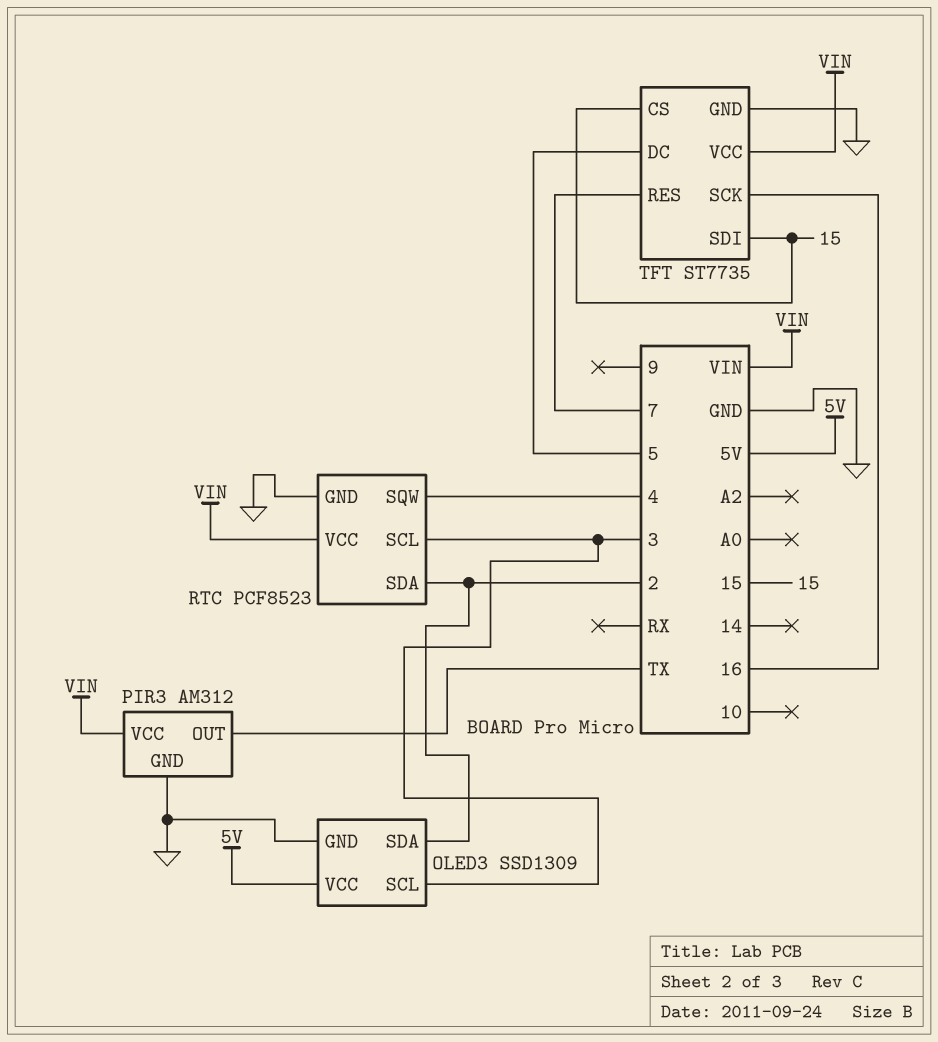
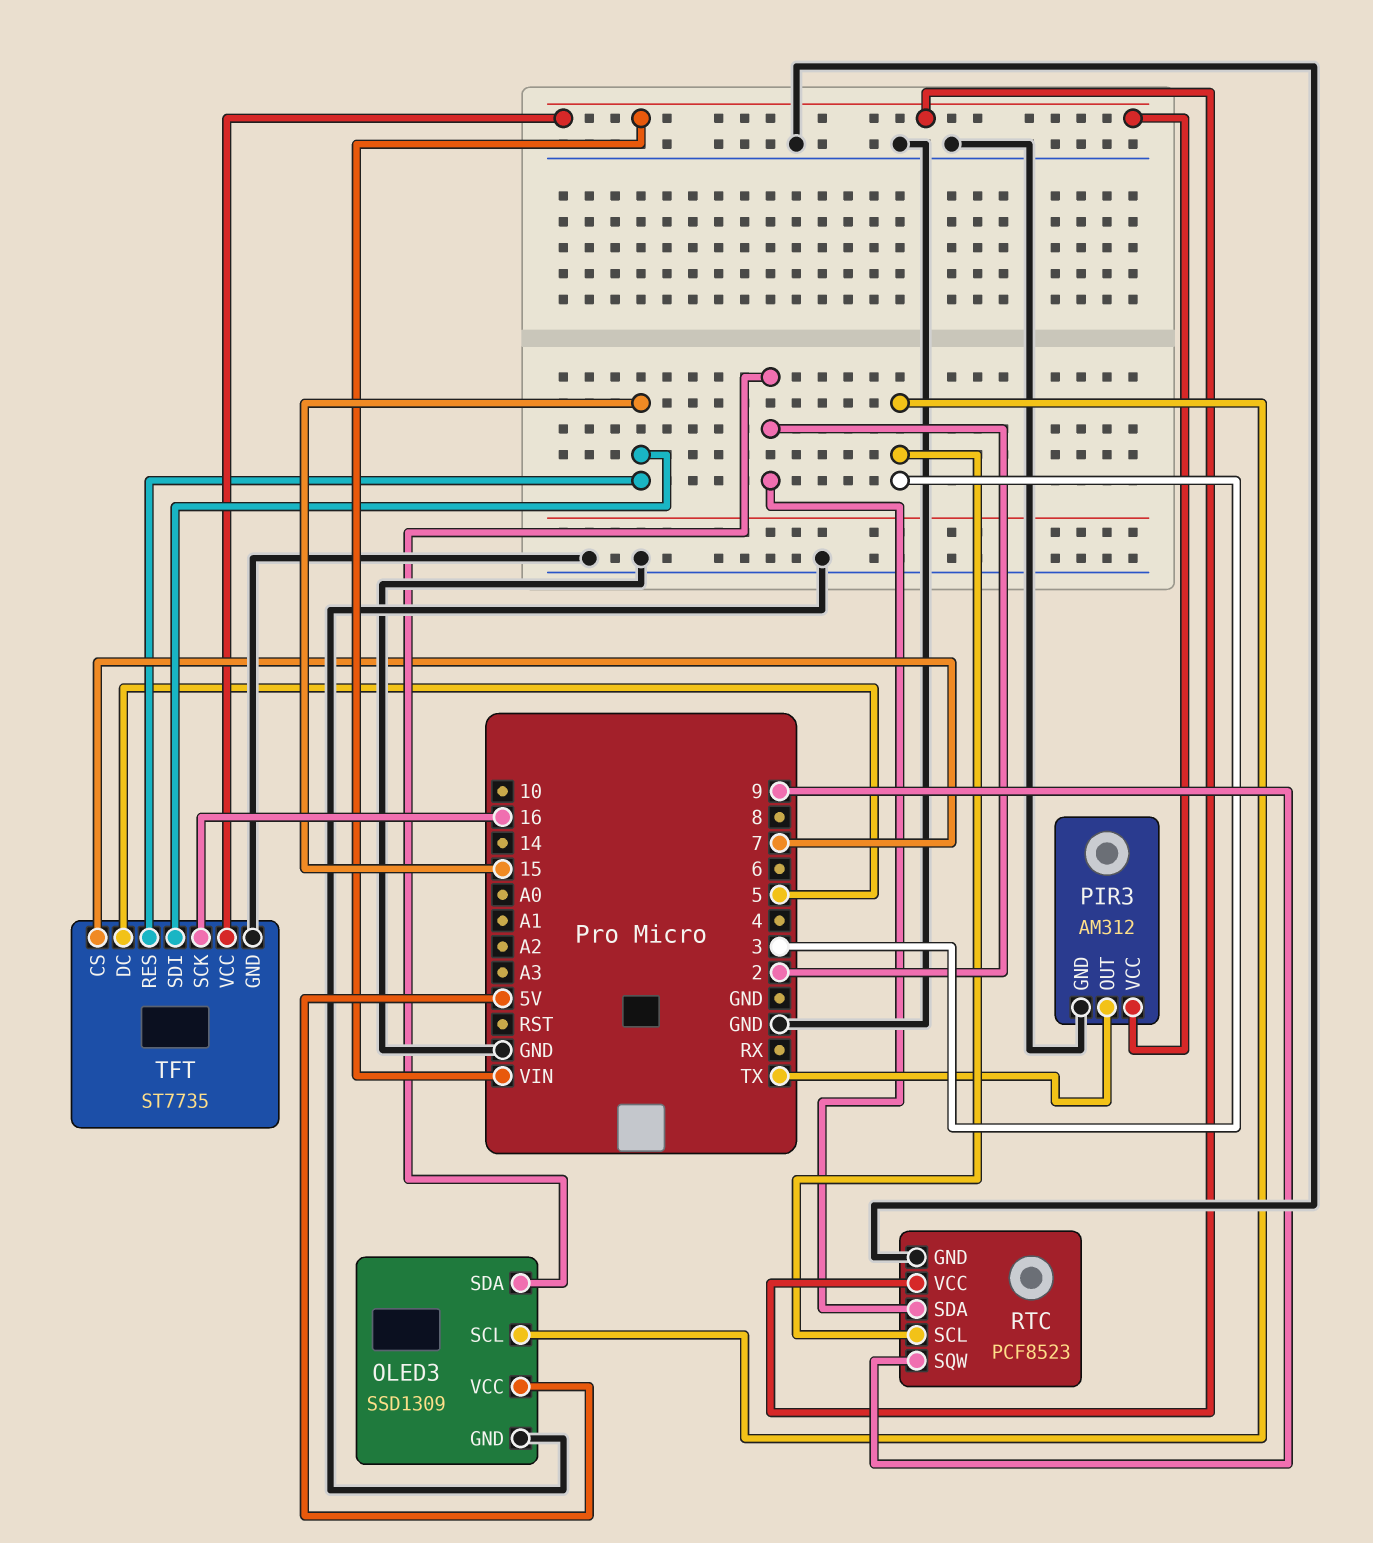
RTC pin SQW: 4 -> 9
TFT pin CS: 15 -> 7
TFT pin RES: 7 -> 15

